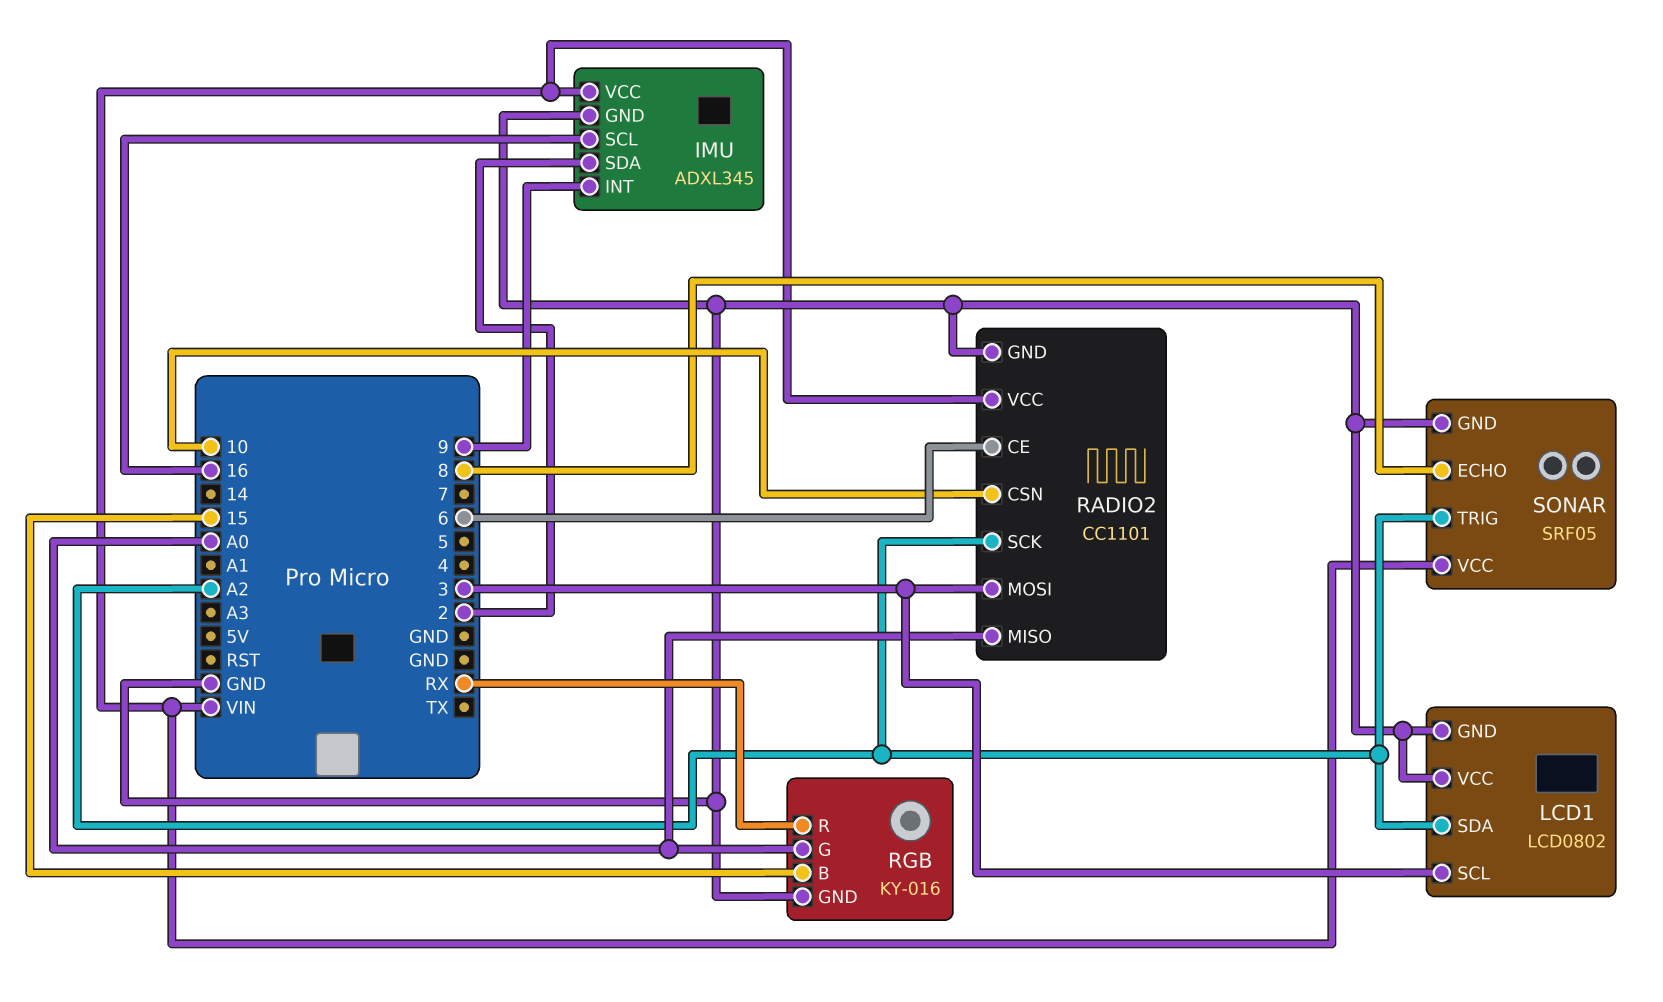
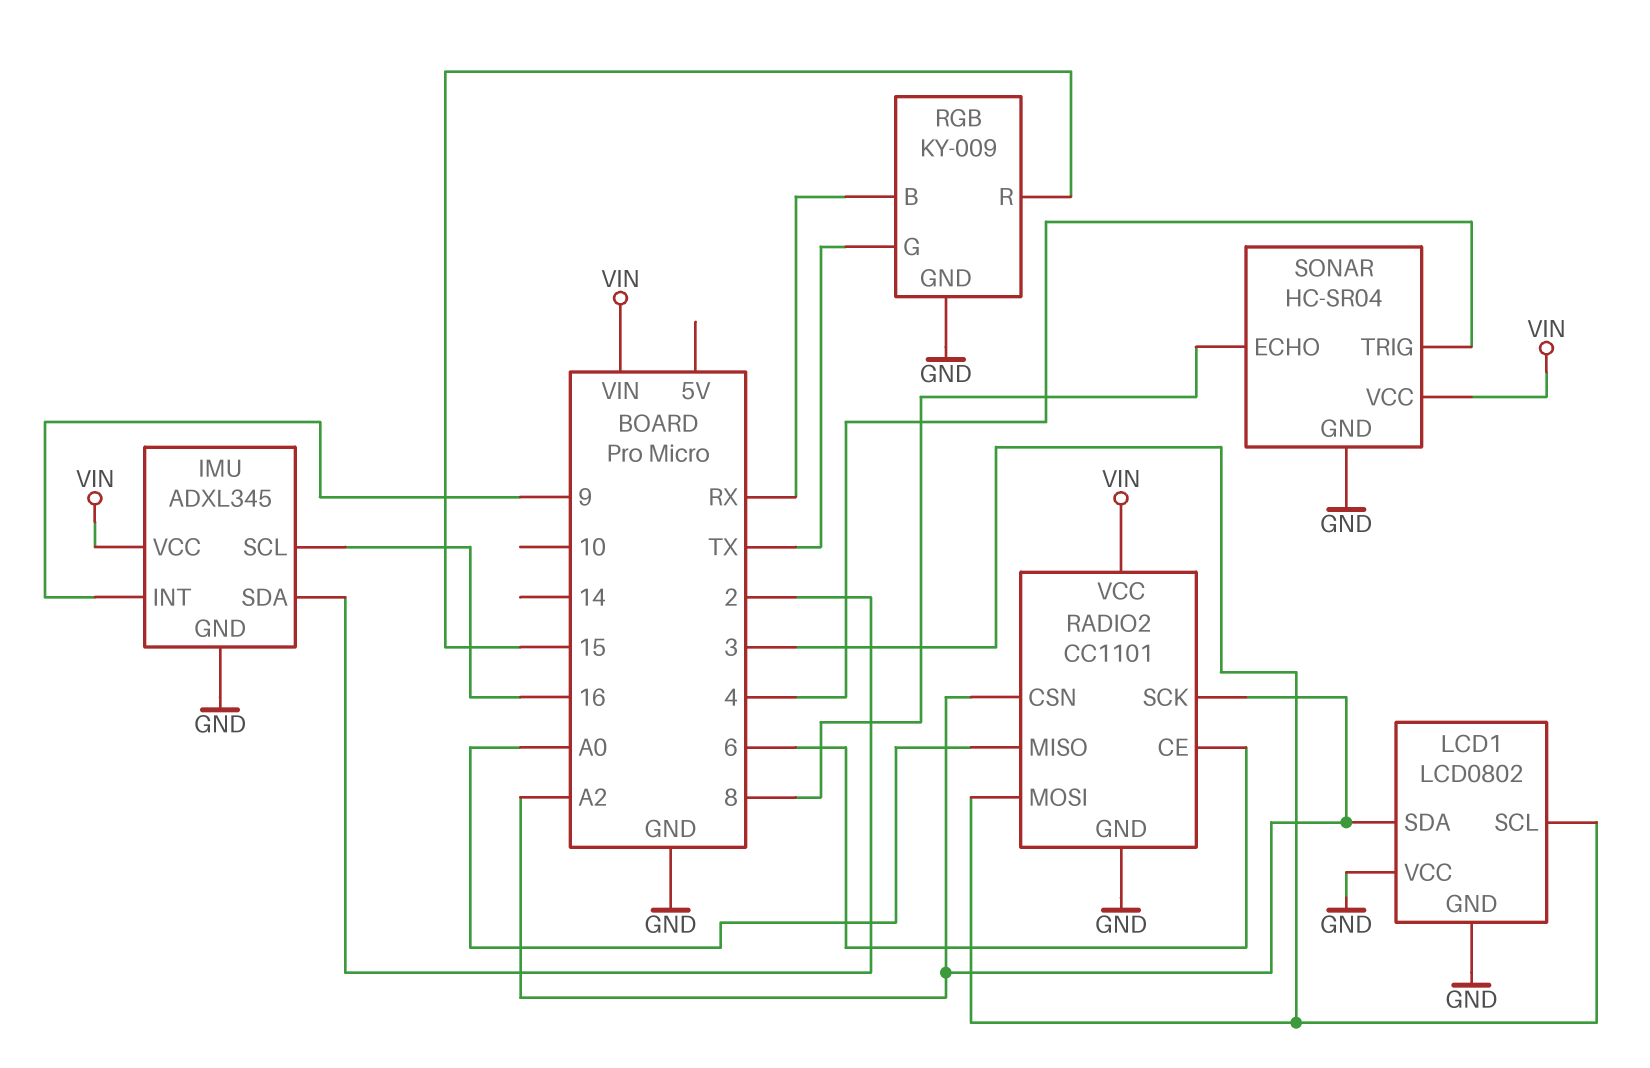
RADIO2 pin CSN: 10 -> A2
RGB: KY-016 -> KY-009
RGB pin B: 15 -> RX
RGB pin G: A0 -> TX
RGB pin R: RX -> 15
SONAR: SRF05 -> HC-SR04
SONAR pin TRIG: A2 -> 4

